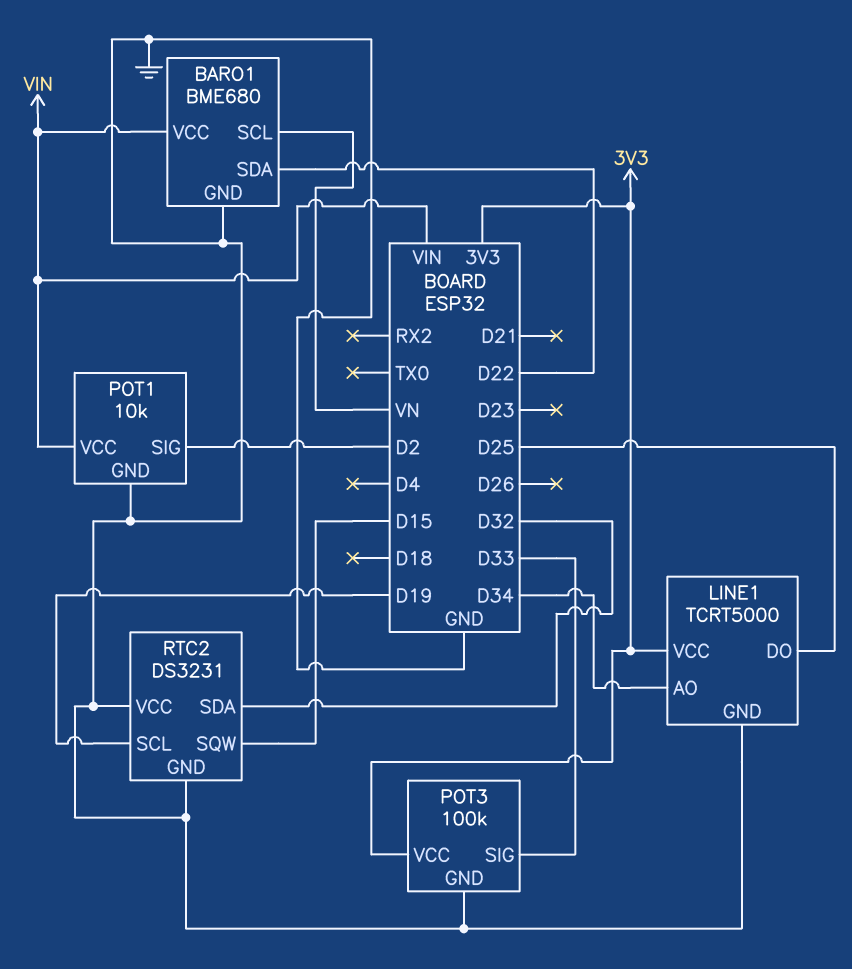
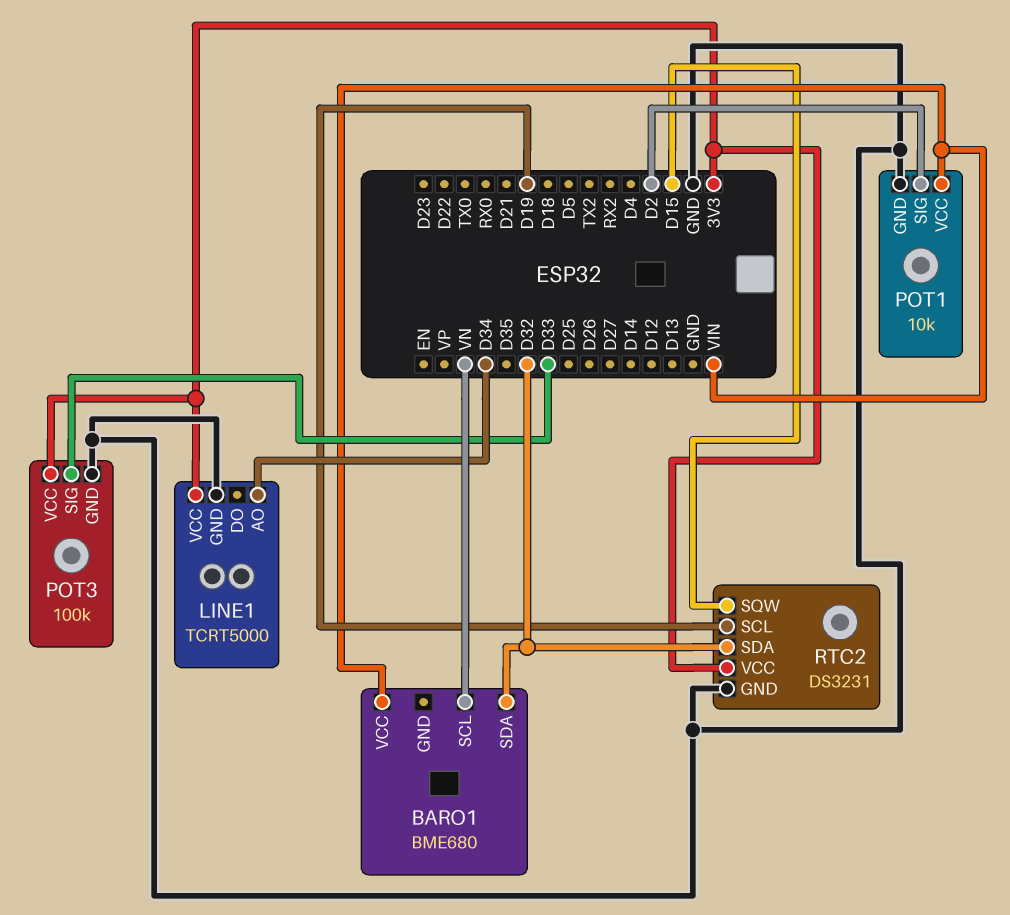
BARO1 pin GND: GND -> none
BARO1 pin SDA: D22 -> D32
LINE1 pin DO: D25 -> none
RTC2 pin VCC: GND -> 3V3

